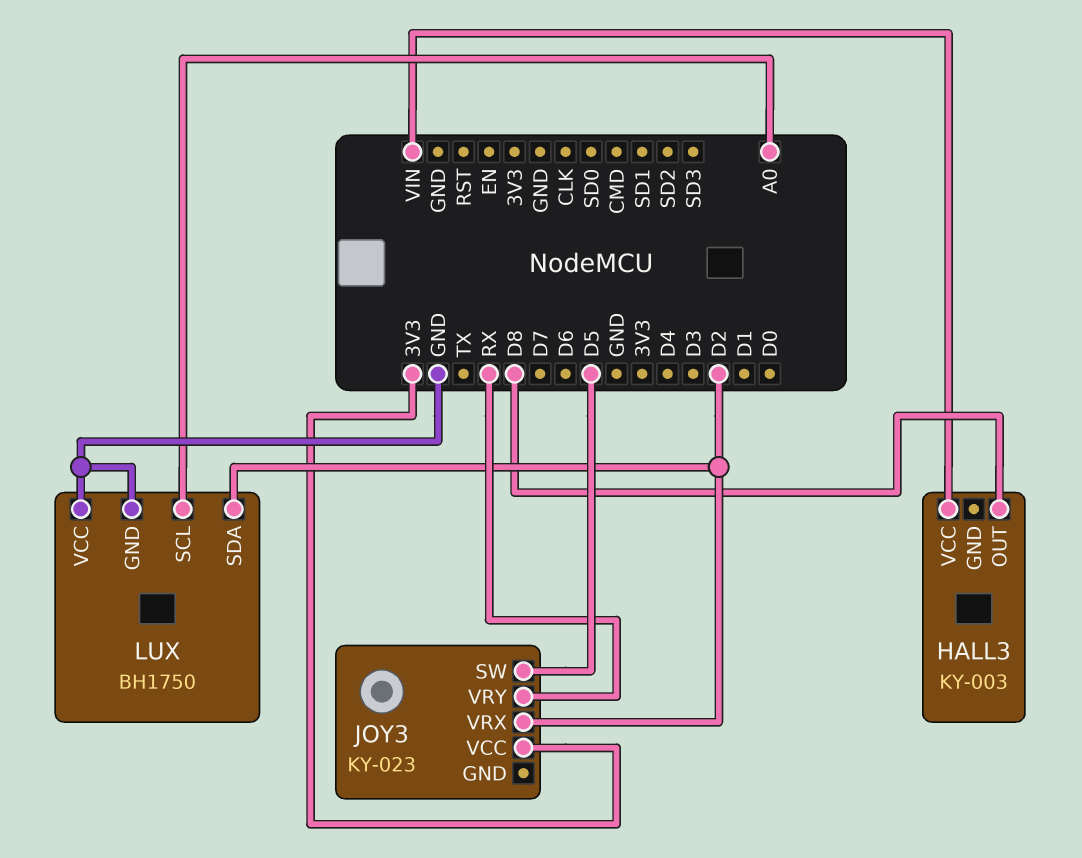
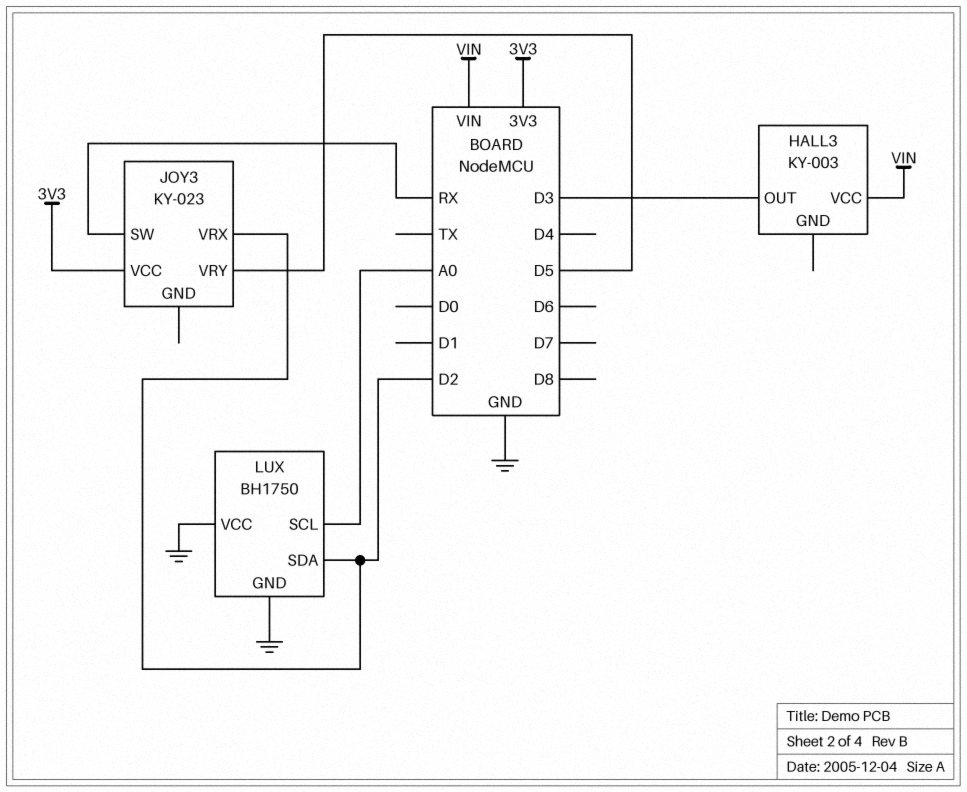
HALL3 pin OUT: D8 -> D3
JOY3 pin SW: D5 -> RX
JOY3 pin VRY: RX -> D5

